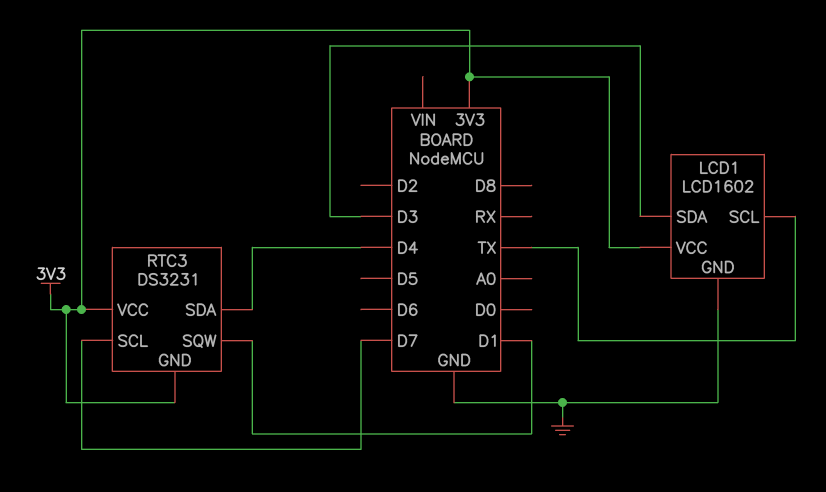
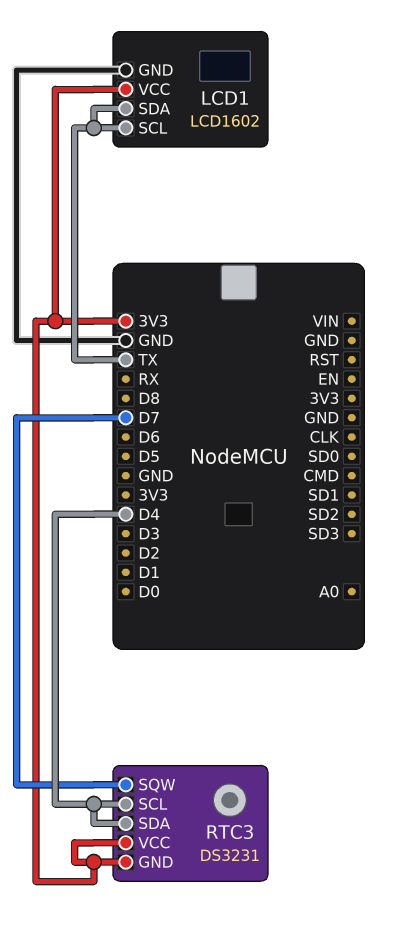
LCD1 pin SDA: D3 -> TX
RTC3 pin SCL: D7 -> D4
RTC3 pin SQW: D1 -> D7

